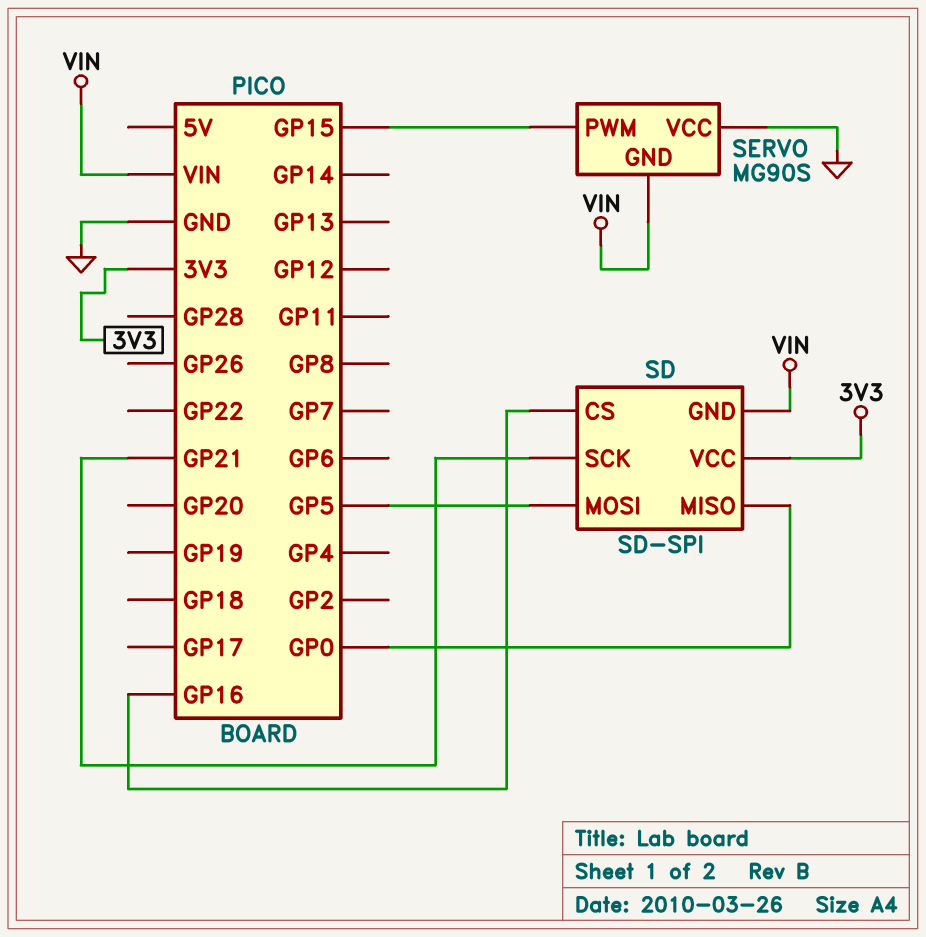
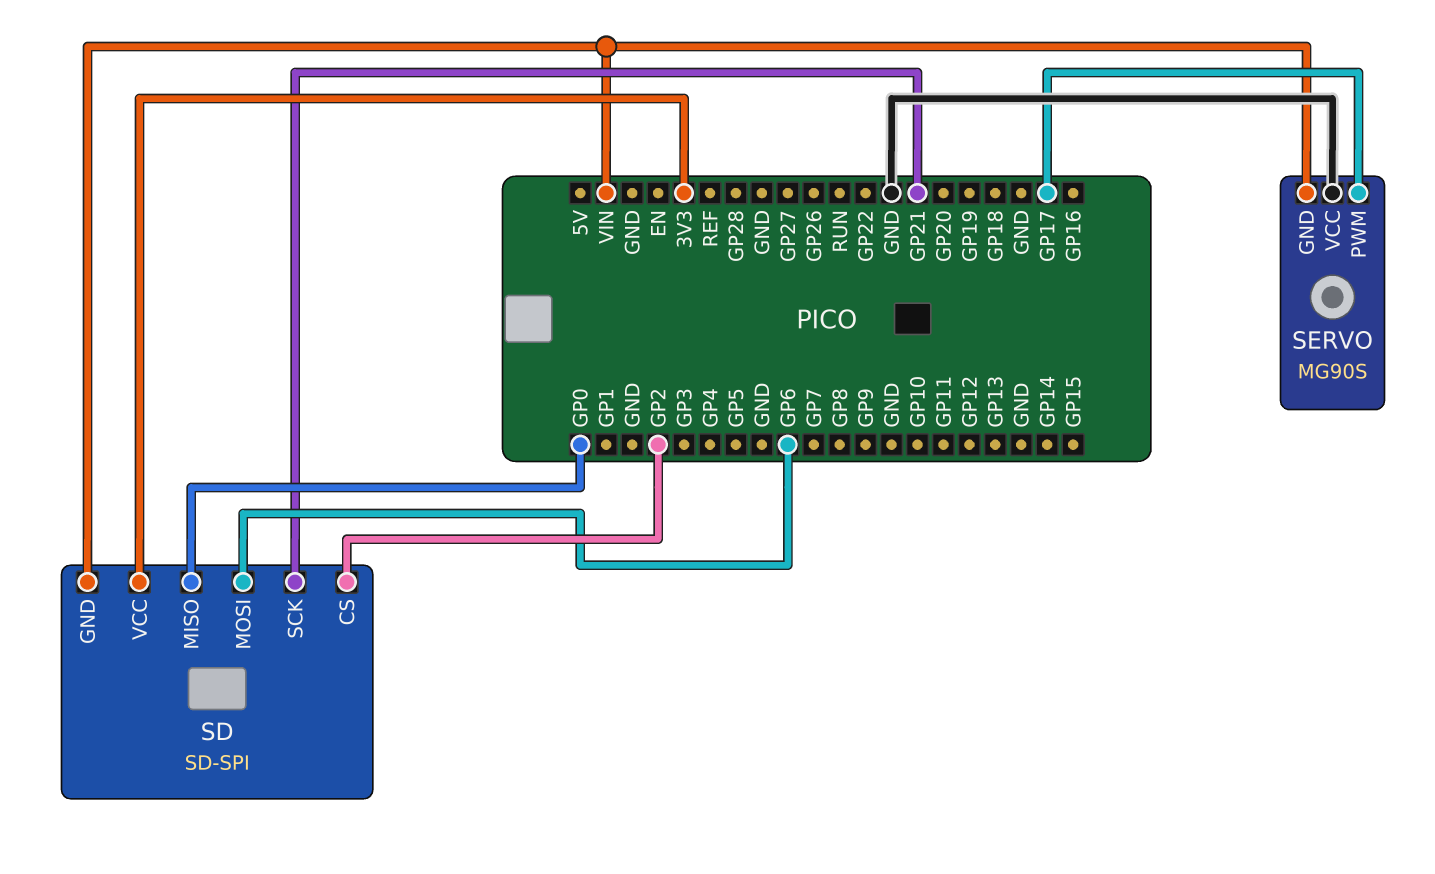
SD pin CS: GP16 -> GP2
SD pin MOSI: GP5 -> GP6
SERVO pin PWM: GP15 -> GP17

